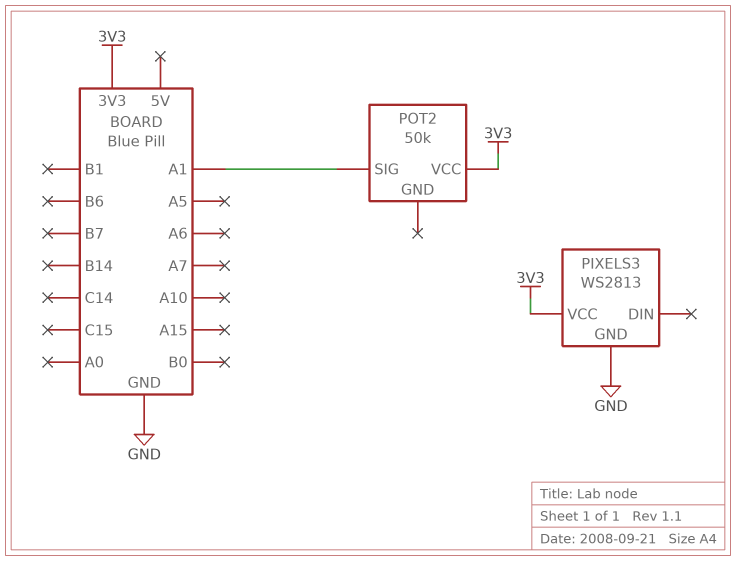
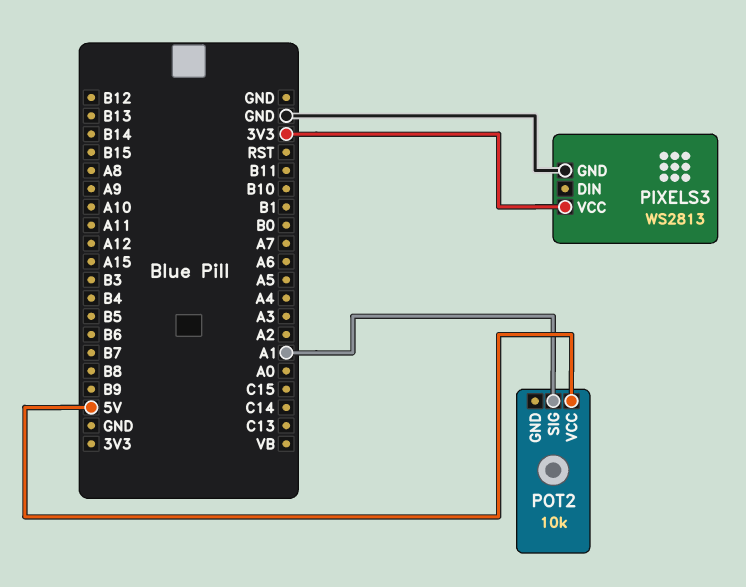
POT2: 50k -> 10k
POT2 pin VCC: 3V3 -> 5V

